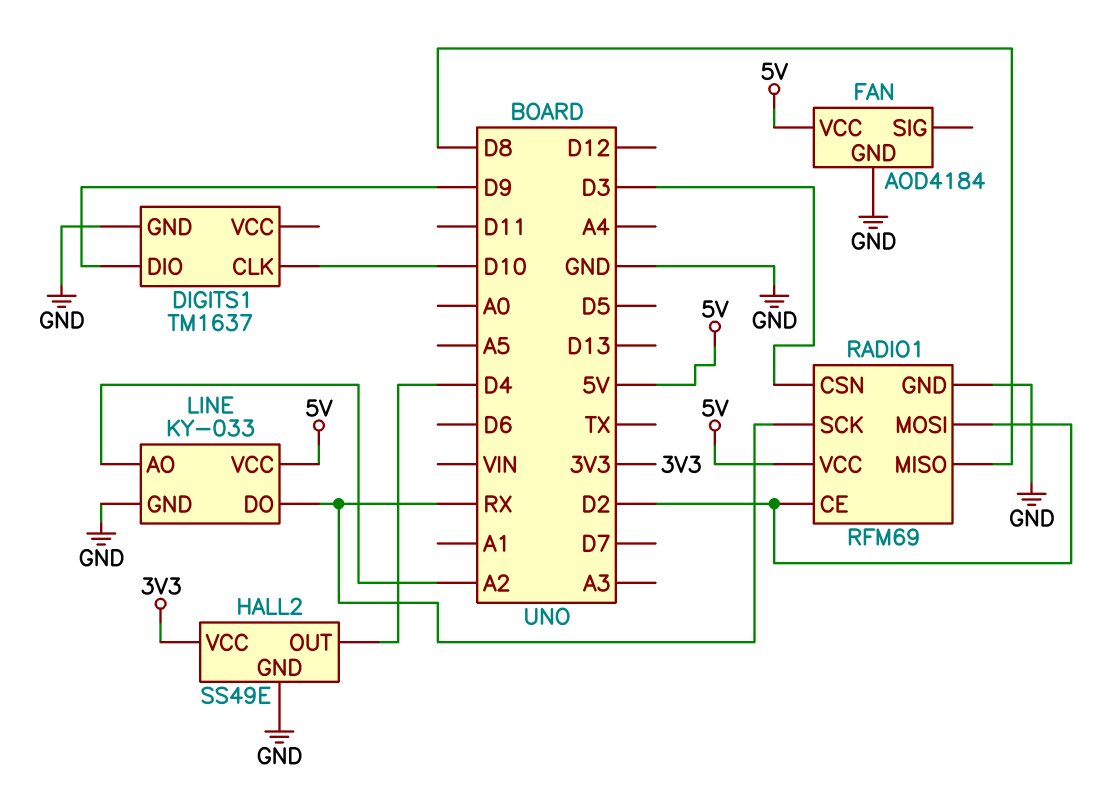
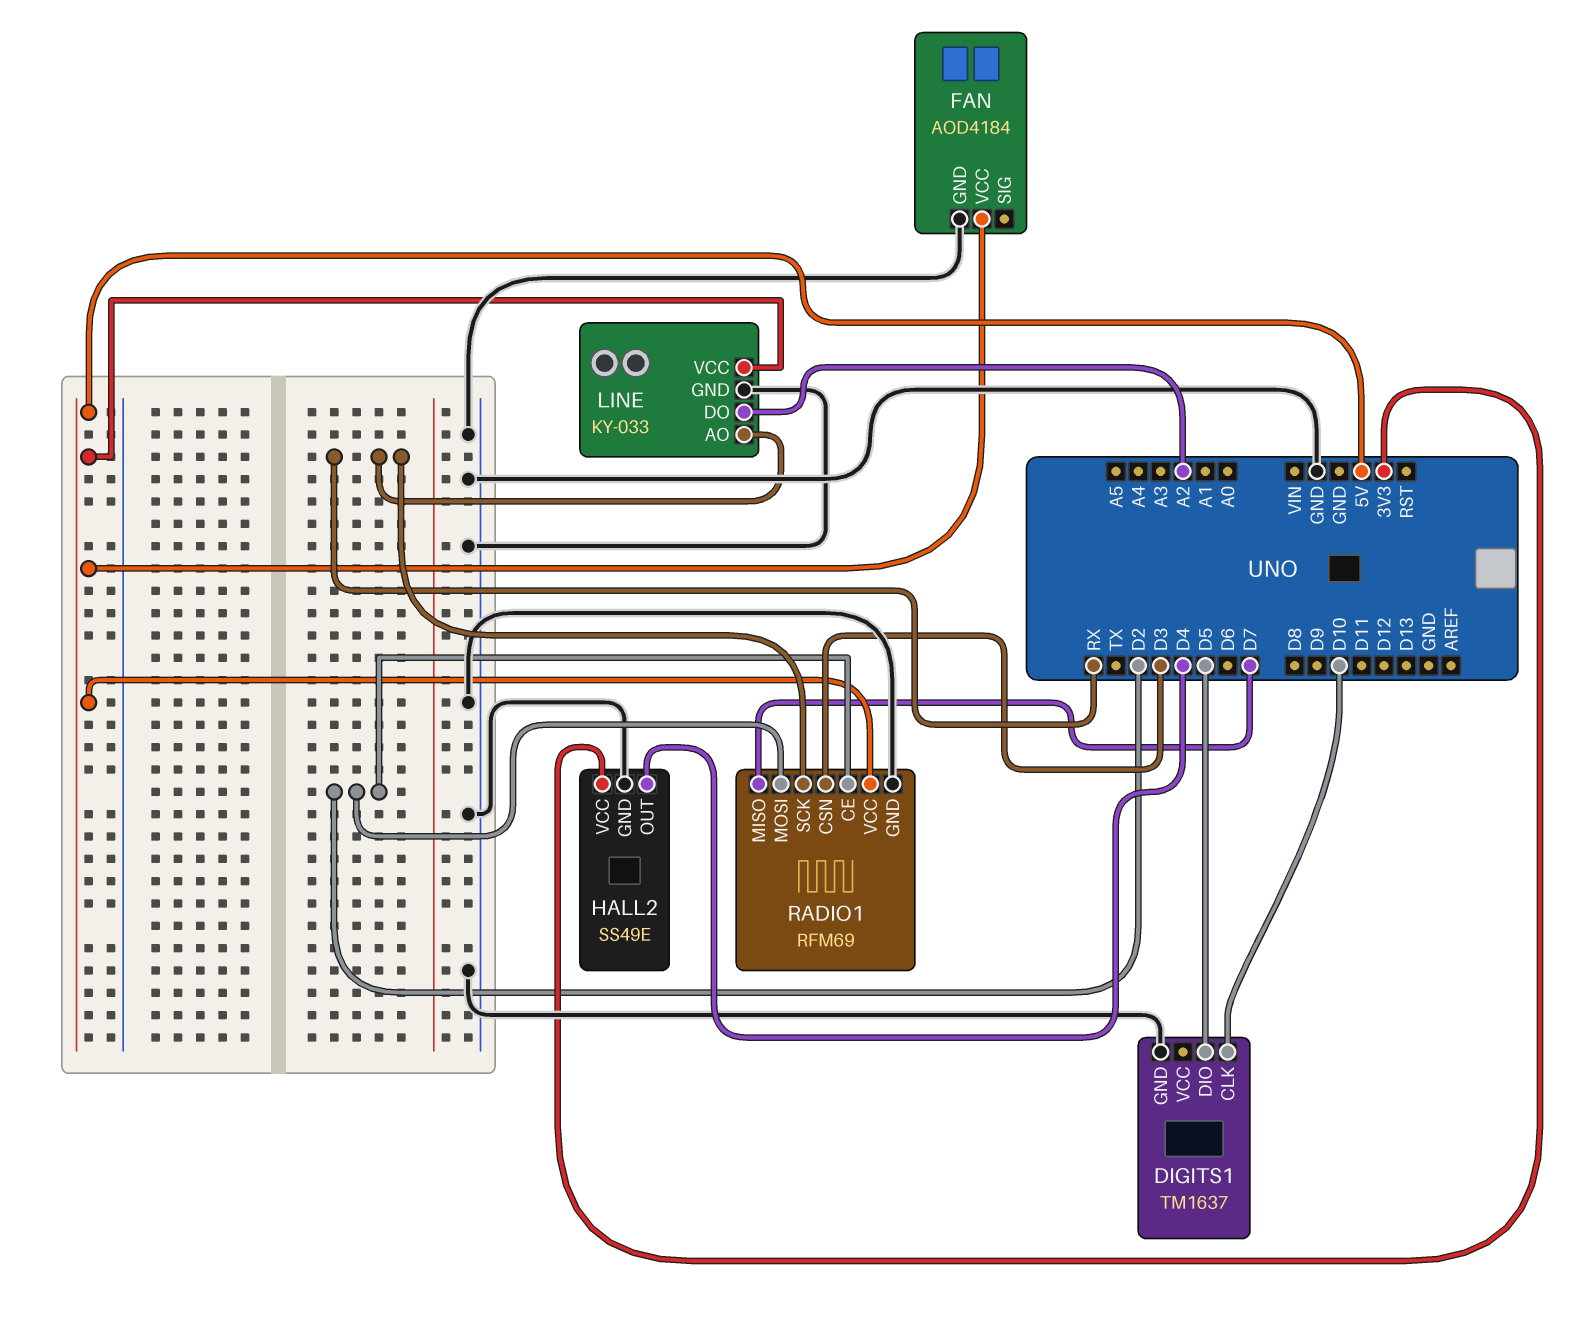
DIGITS1 pin DIO: D9 -> D5
LINE pin AO: A2 -> RX
LINE pin DO: RX -> A2
RADIO1 pin MISO: D8 -> D7

